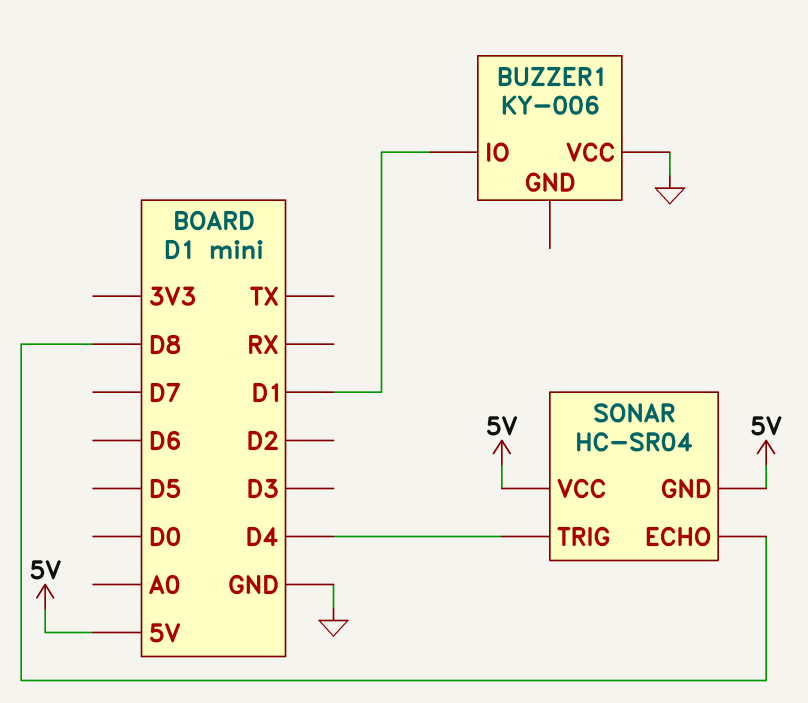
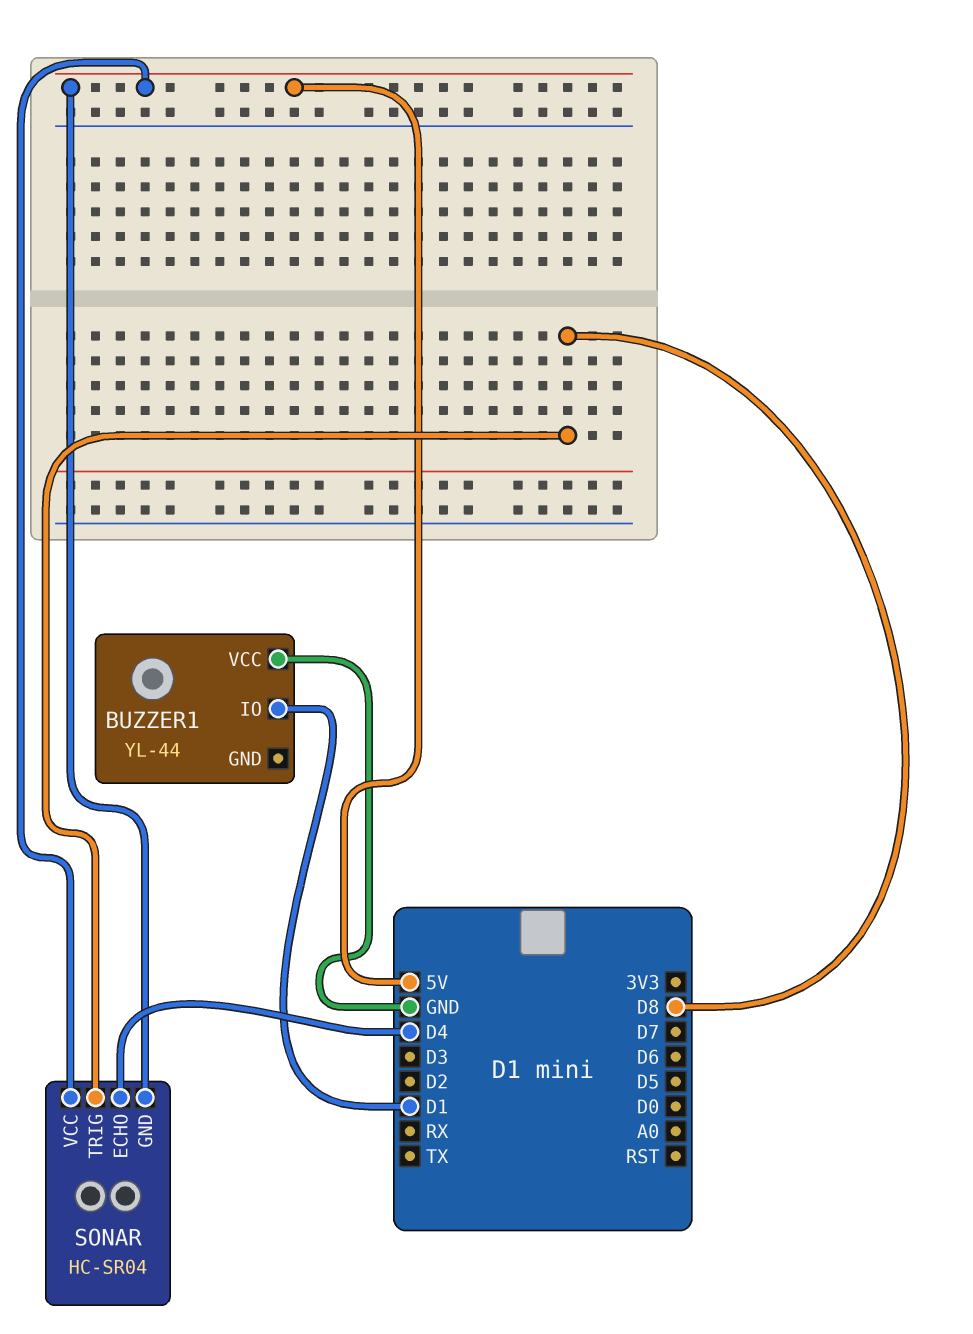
BUZZER1: KY-006 -> YL-44
SONAR pin ECHO: D8 -> D4
SONAR pin TRIG: D4 -> D8

